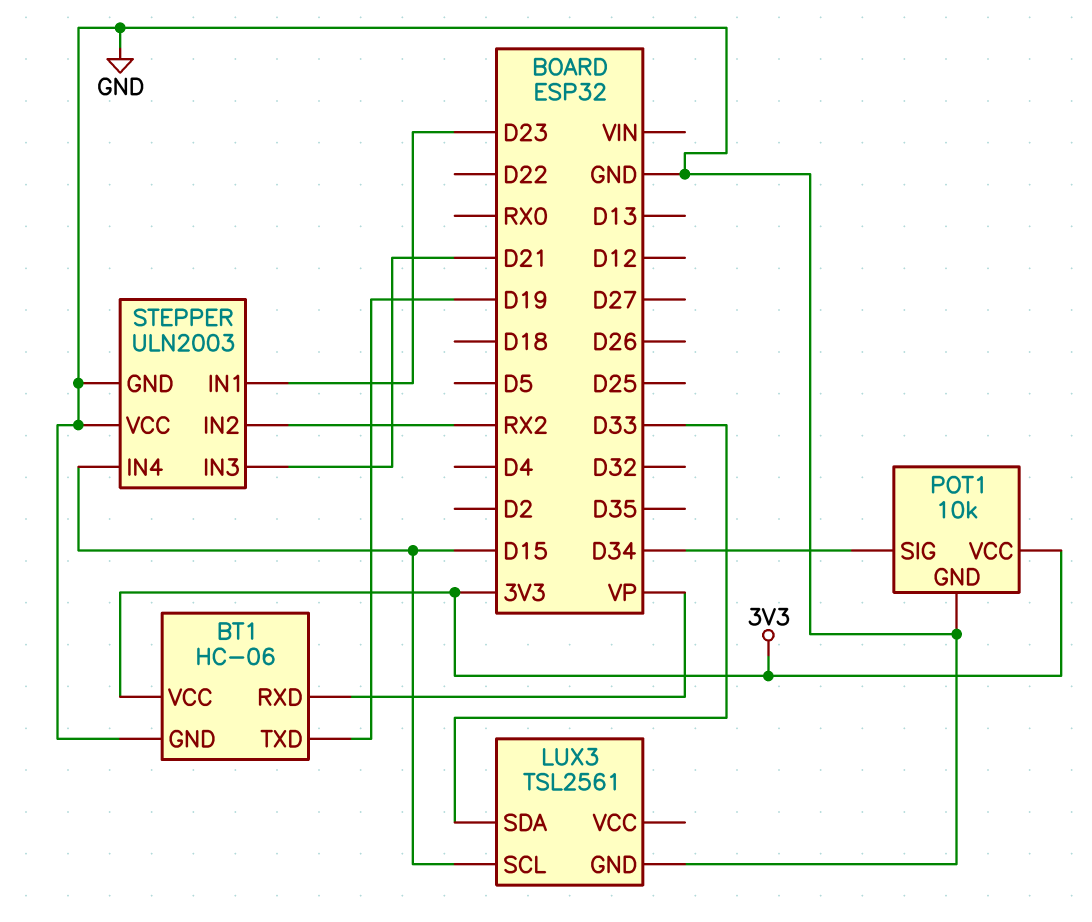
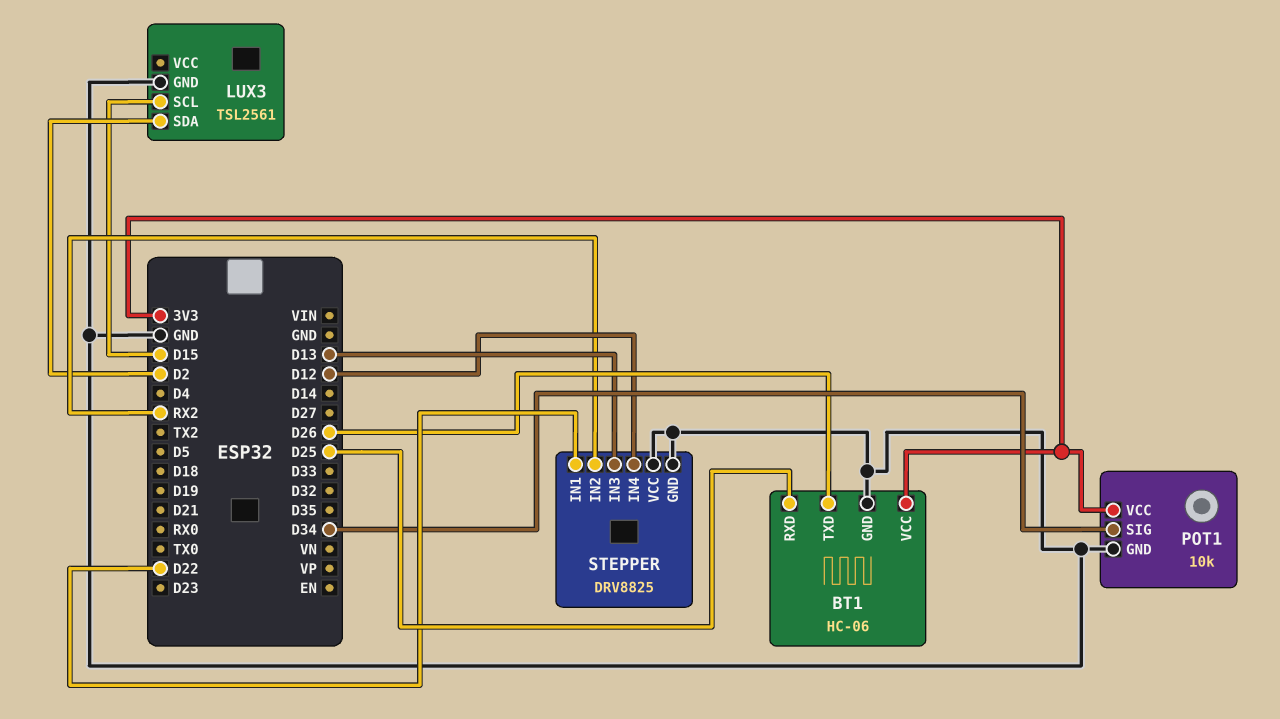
BT1 pin RXD: VP -> D25
BT1 pin TXD: D19 -> D26
LUX3 pin SDA: D33 -> D2
STEPPER: ULN2003 -> DRV8825
STEPPER pin IN1: D23 -> D22
STEPPER pin IN3: D21 -> D13
STEPPER pin IN4: D15 -> D12

